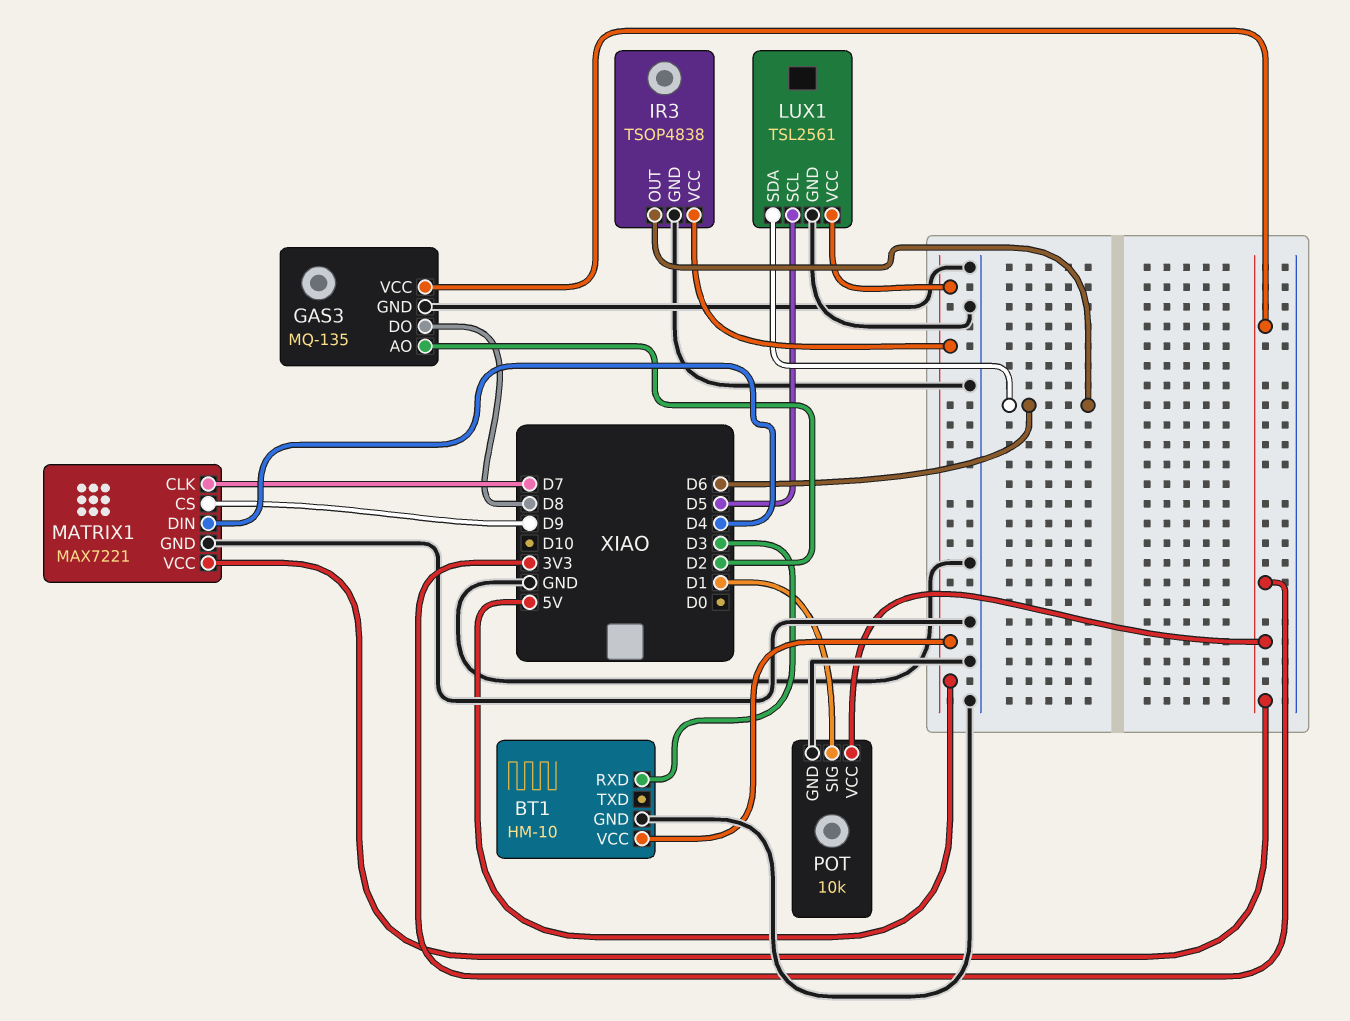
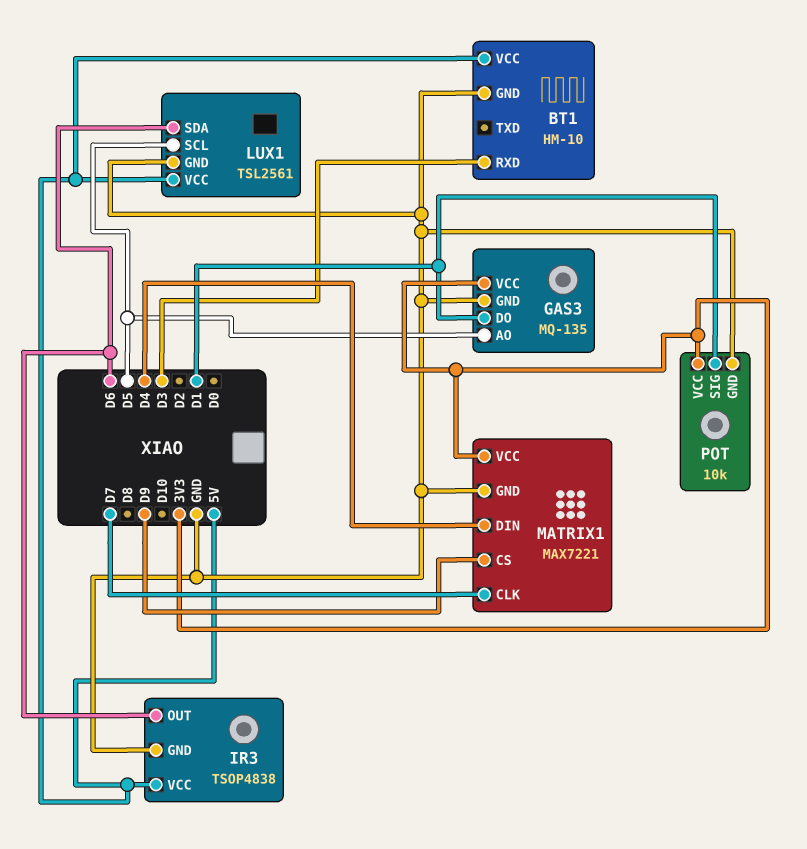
GAS3 pin AO: D2 -> D5
GAS3 pin DO: D8 -> D1

